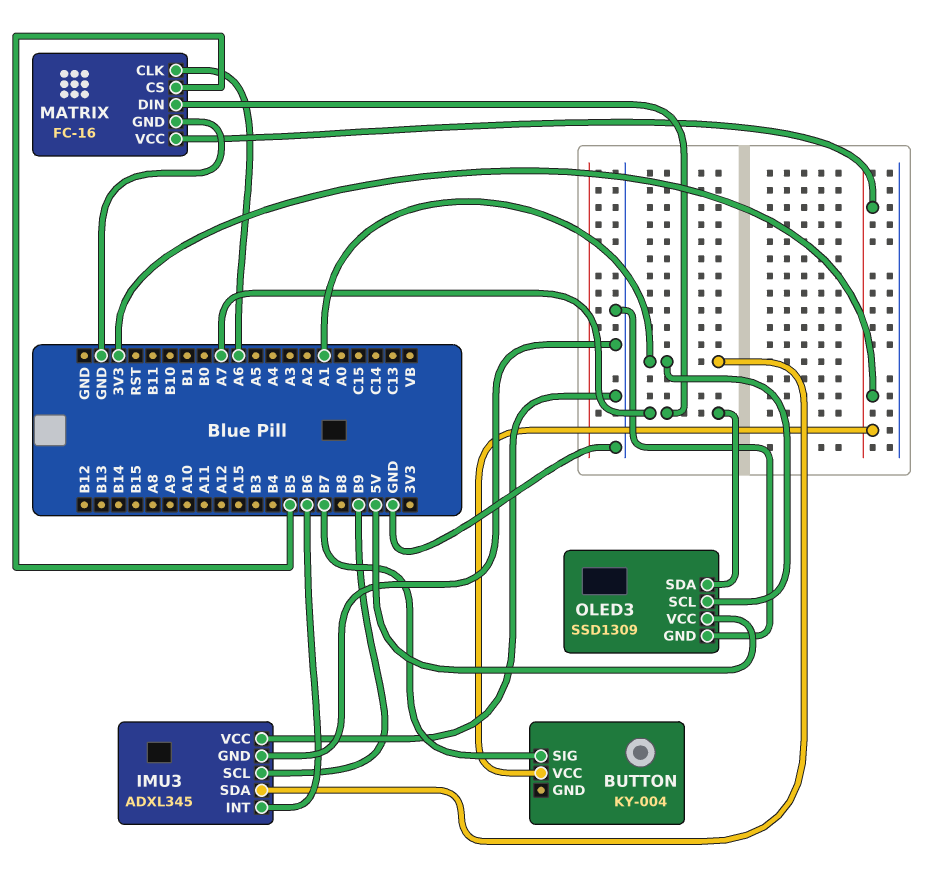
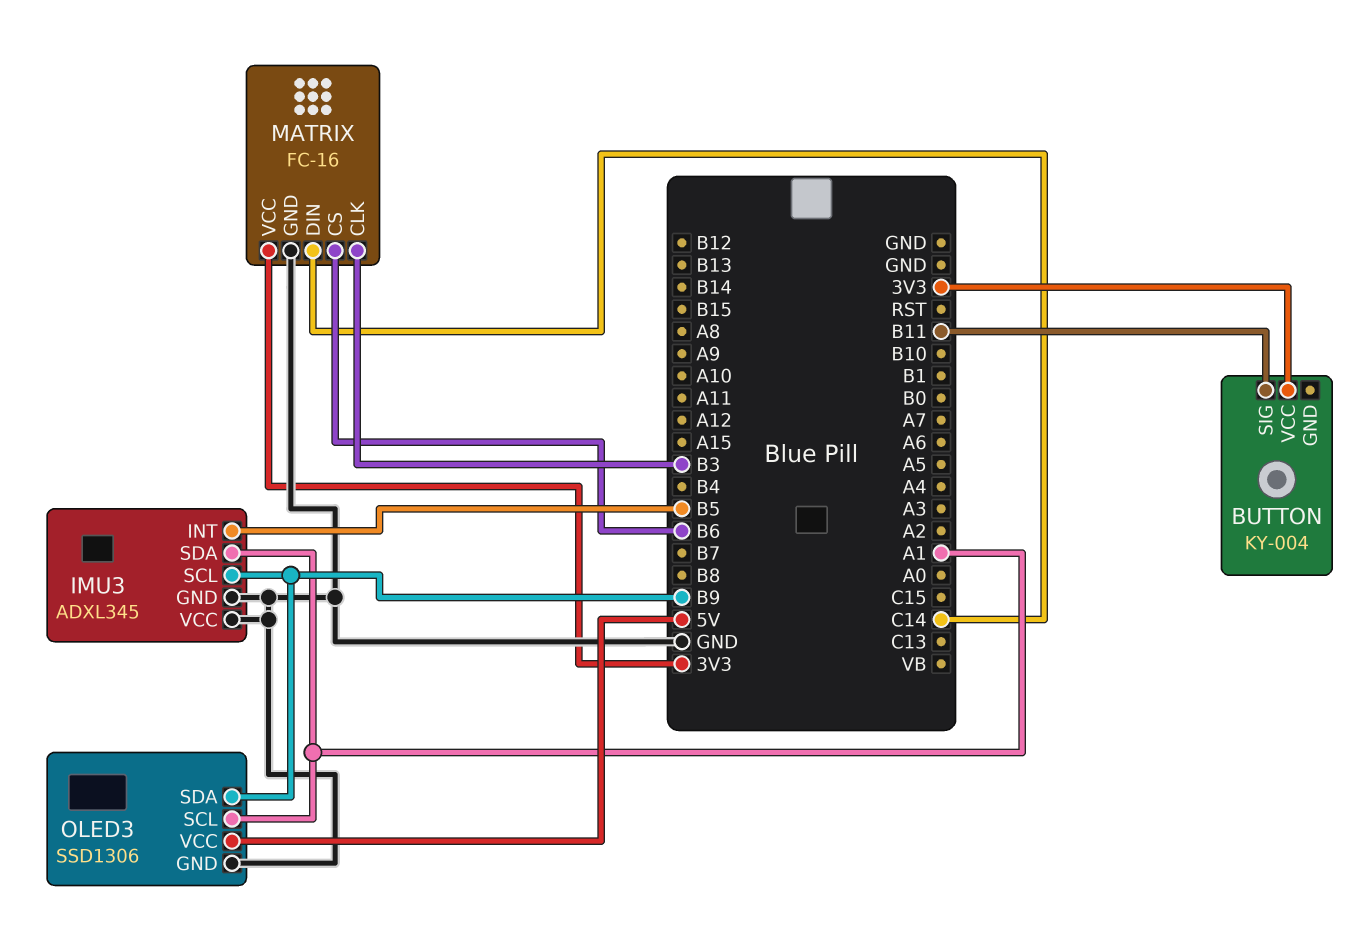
BUTTON pin SIG: B7 -> B11
IMU3 pin INT: B6 -> B5
MATRIX pin CLK: A6 -> B3
MATRIX pin CS: B5 -> B6
MATRIX pin DIN: A7 -> C14
OLED3: SSD1309 -> SSD1306
OLED3 pin SDA: A7 -> B9

